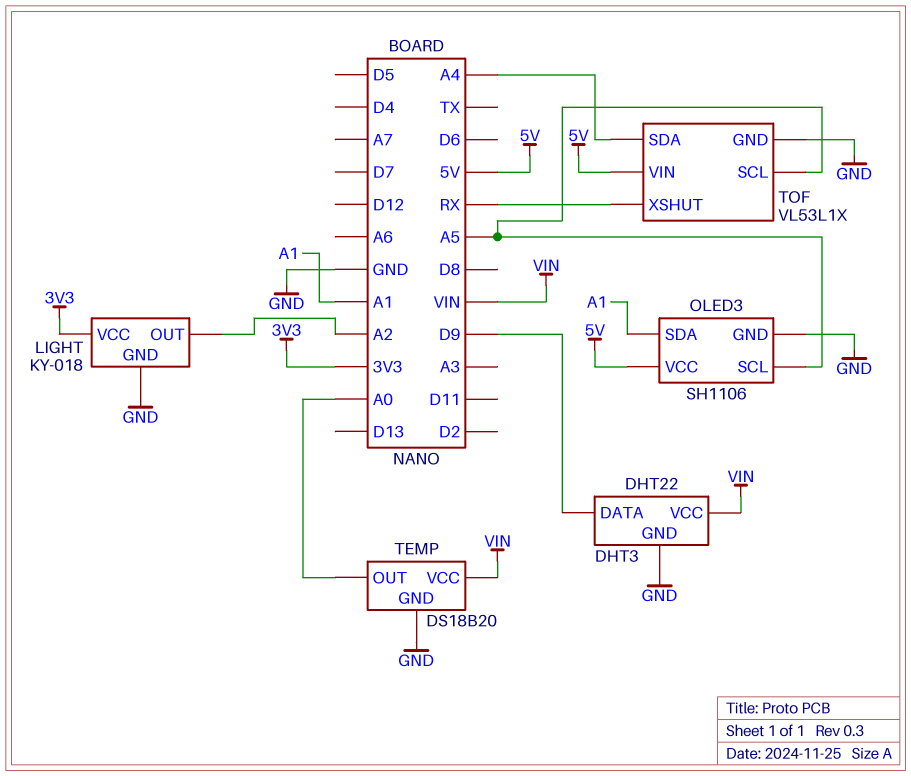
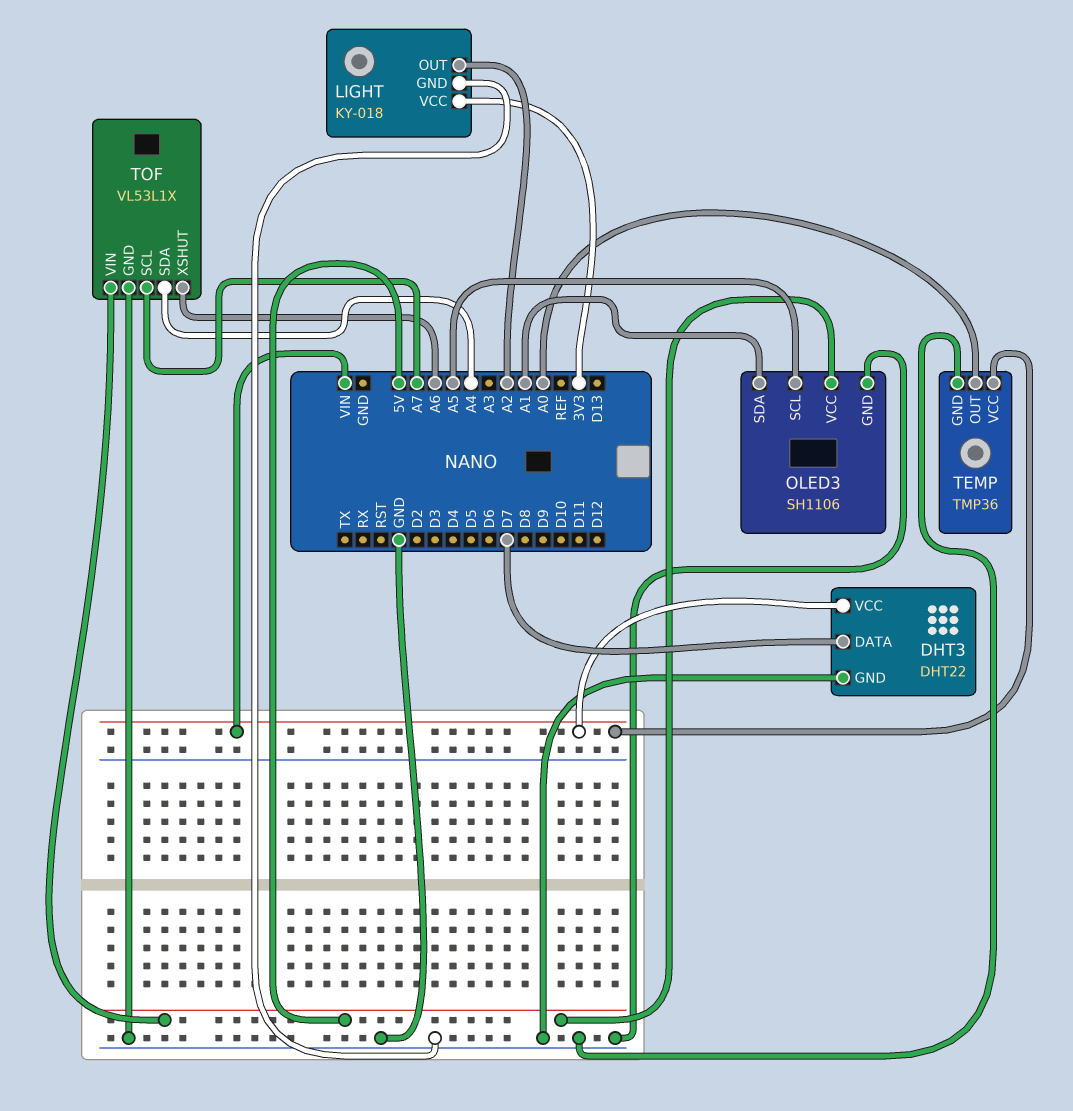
DHT3 pin DATA: D9 -> D7
TEMP: DS18B20 -> TMP36
TOF pin SCL: A5 -> A7
TOF pin XSHUT: RX -> A6

